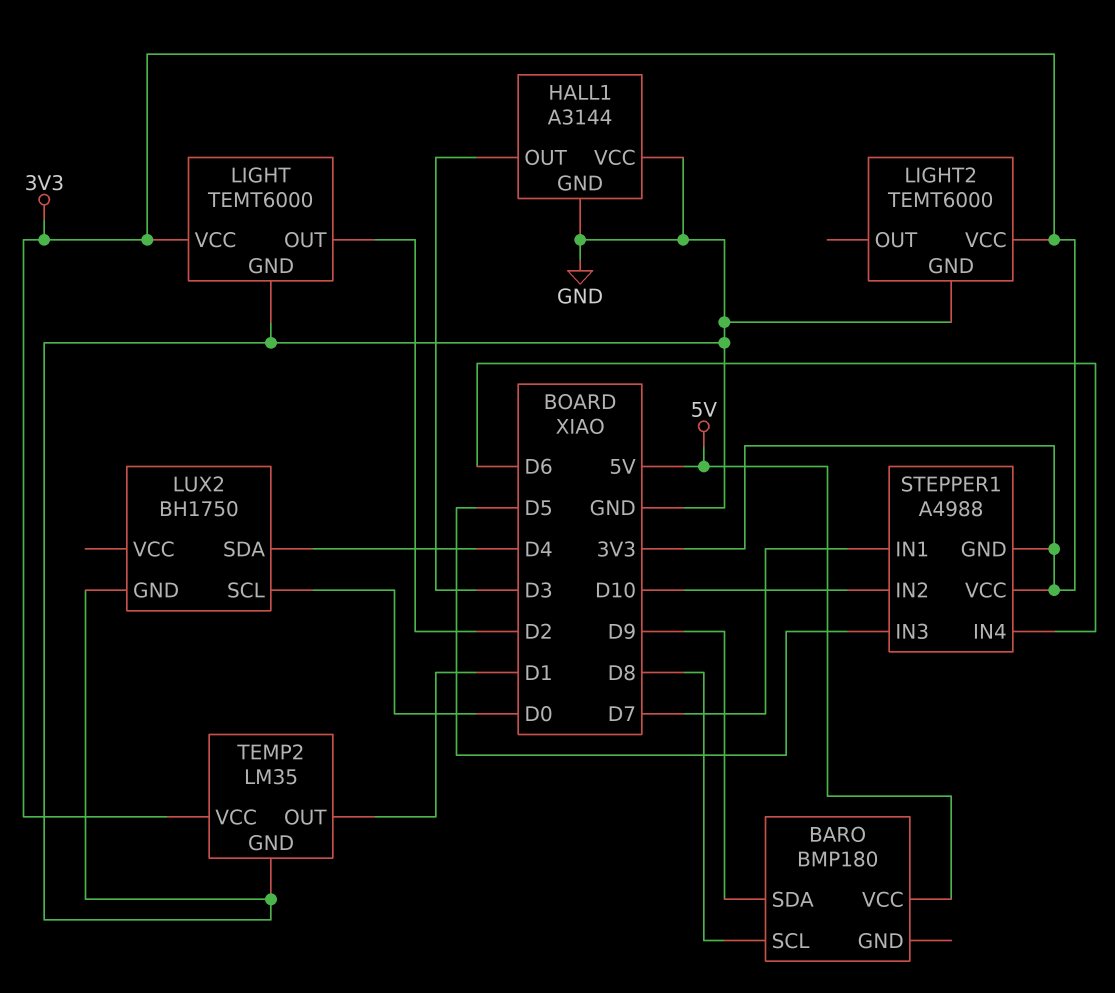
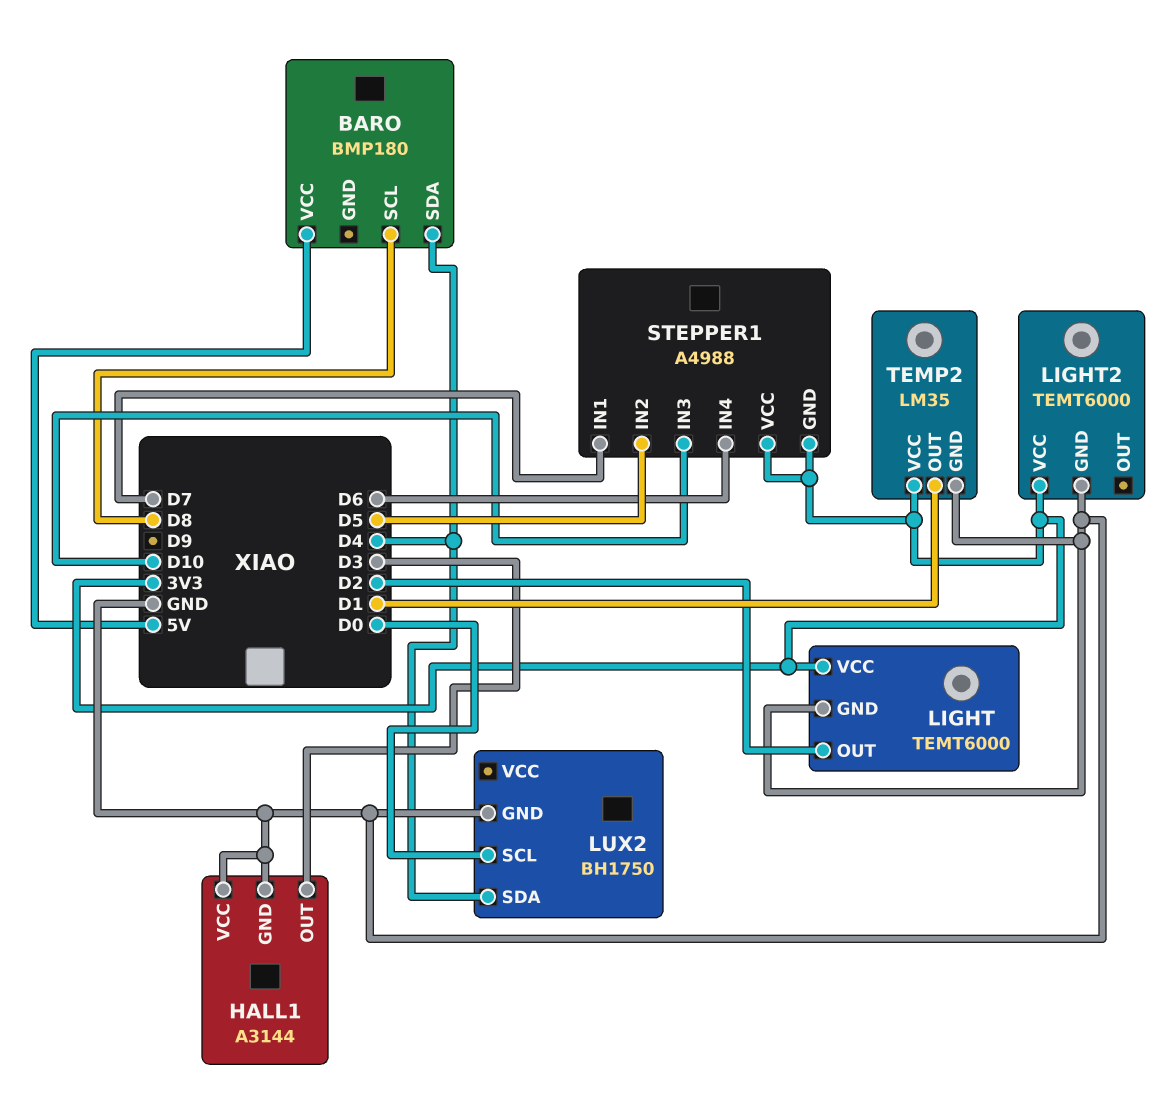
BARO pin SDA: D9 -> D4
STEPPER1 pin IN2: D10 -> D5
STEPPER1 pin IN3: D5 -> D10

